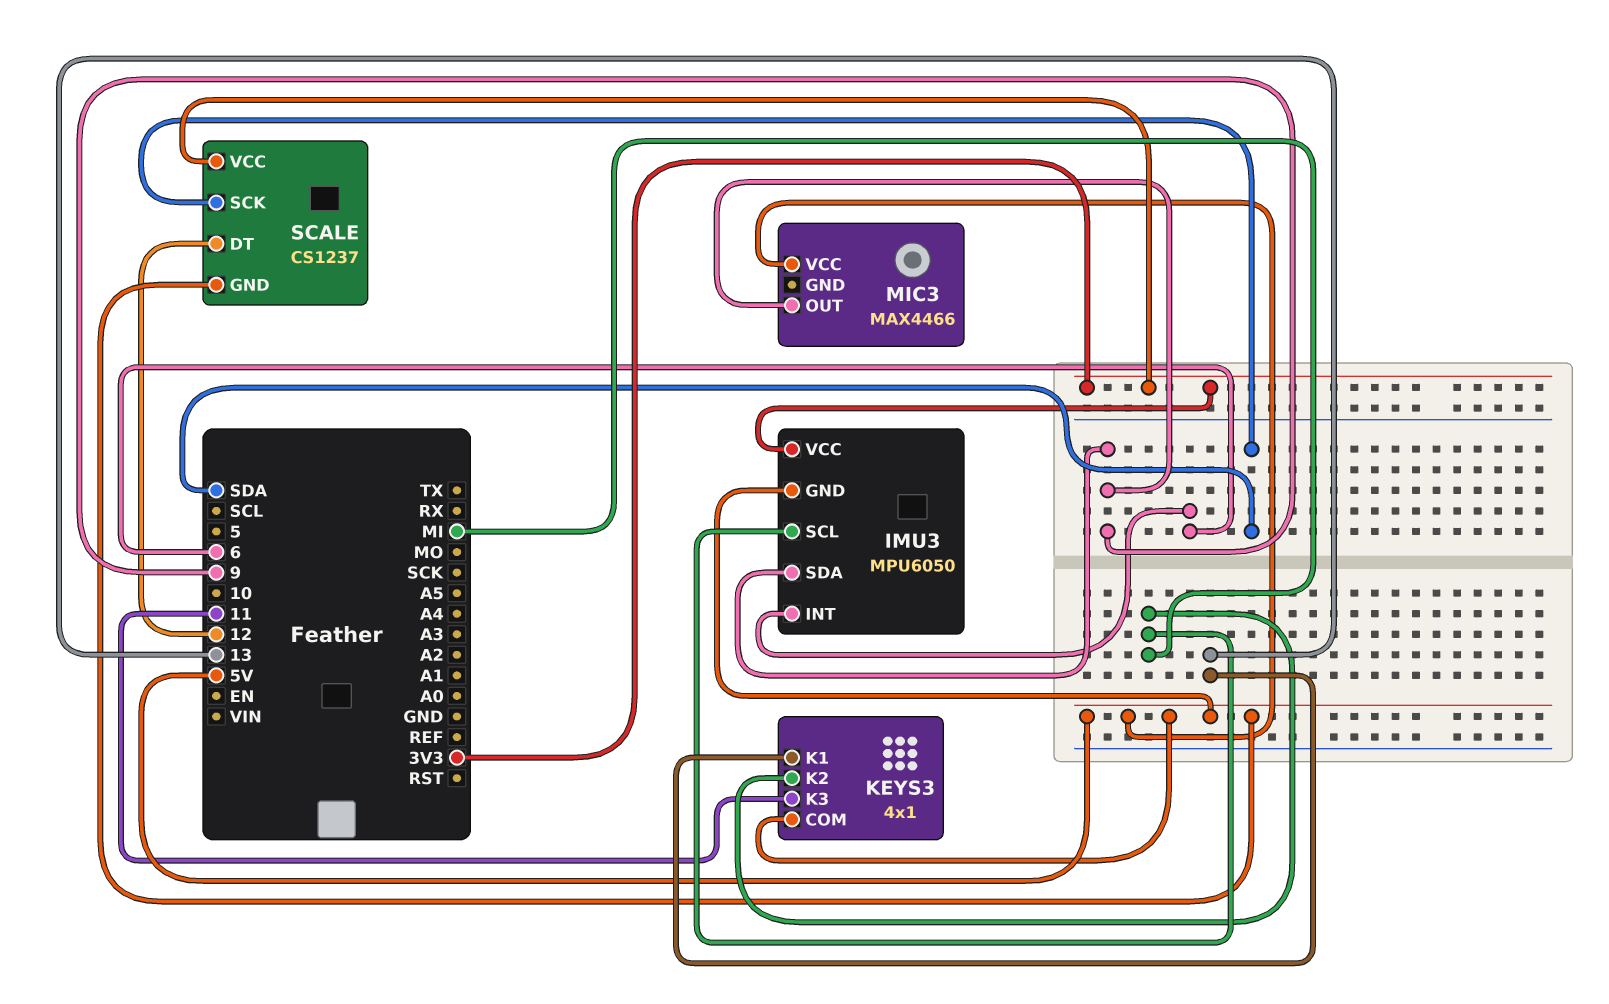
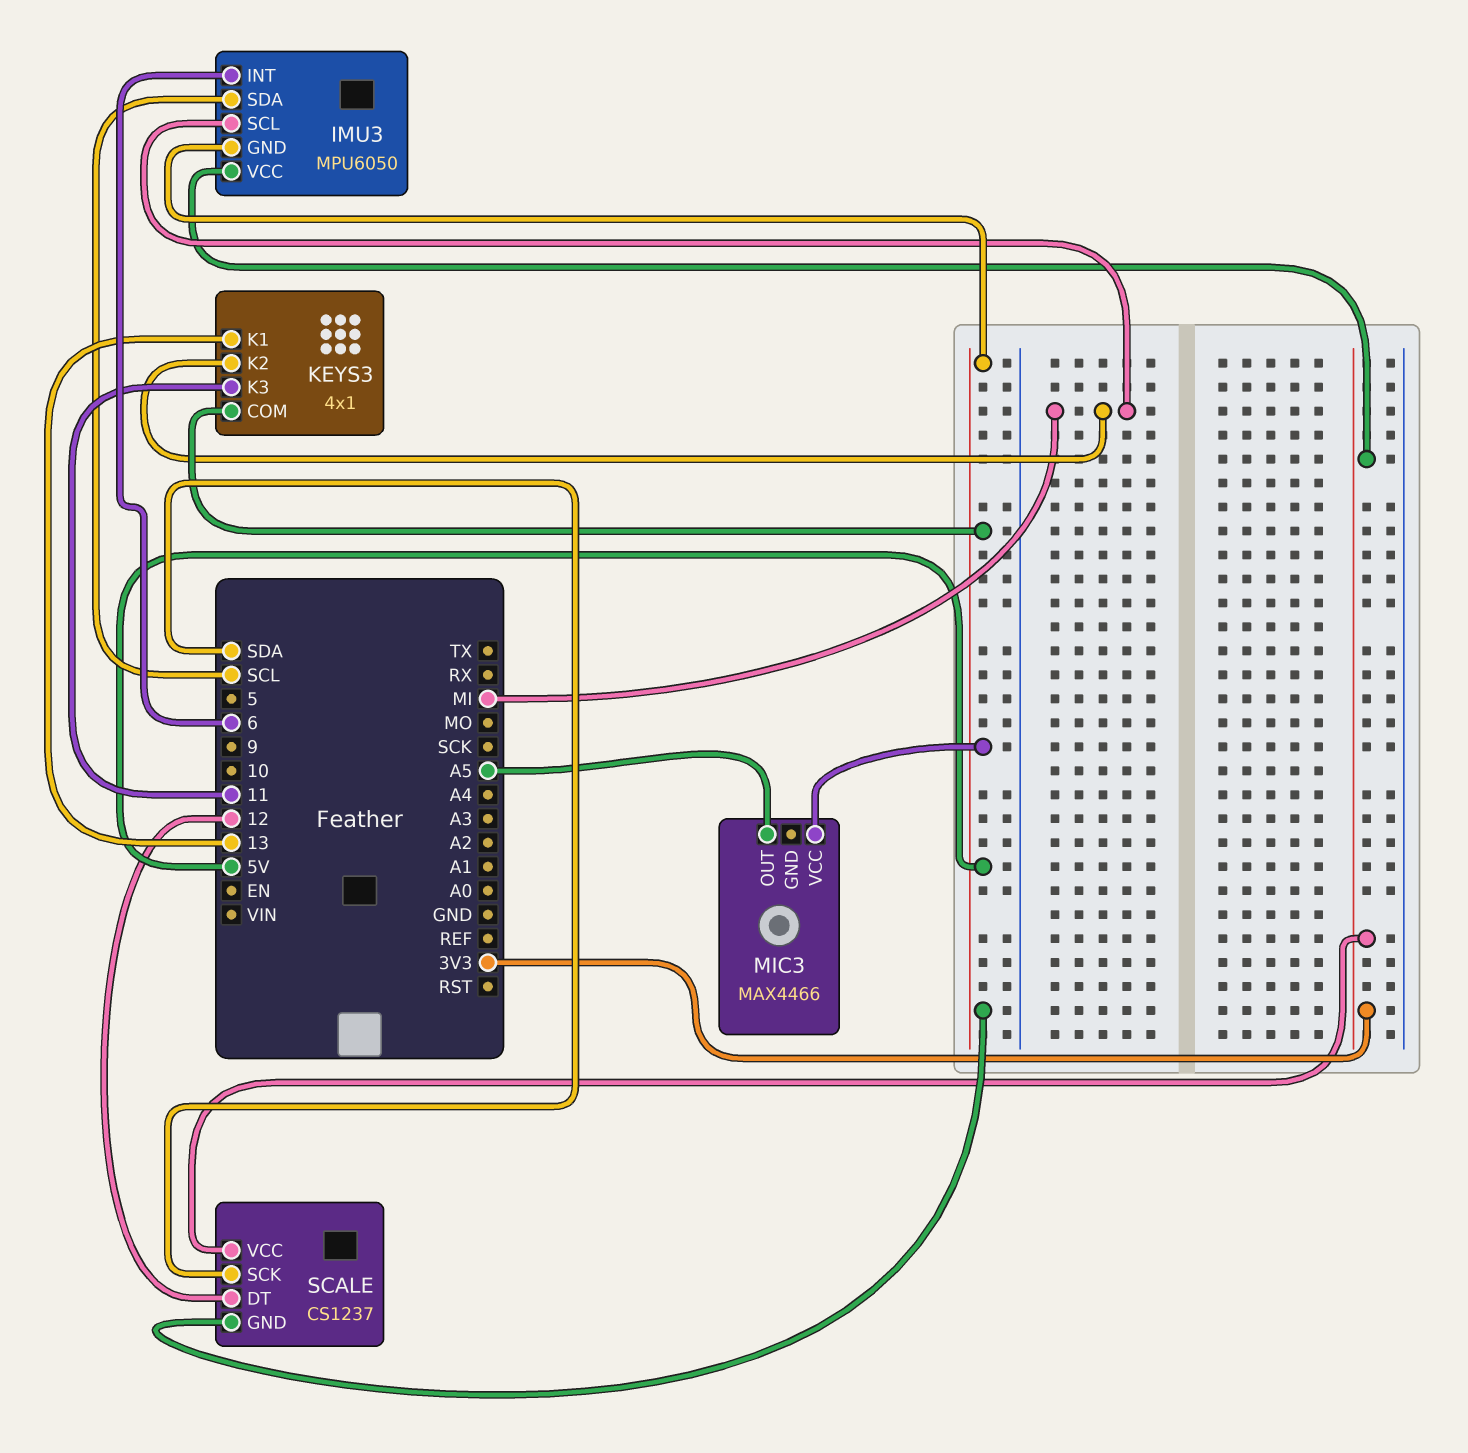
IMU3 pin SDA: 9 -> SCL
MIC3 pin OUT: 9 -> A5

